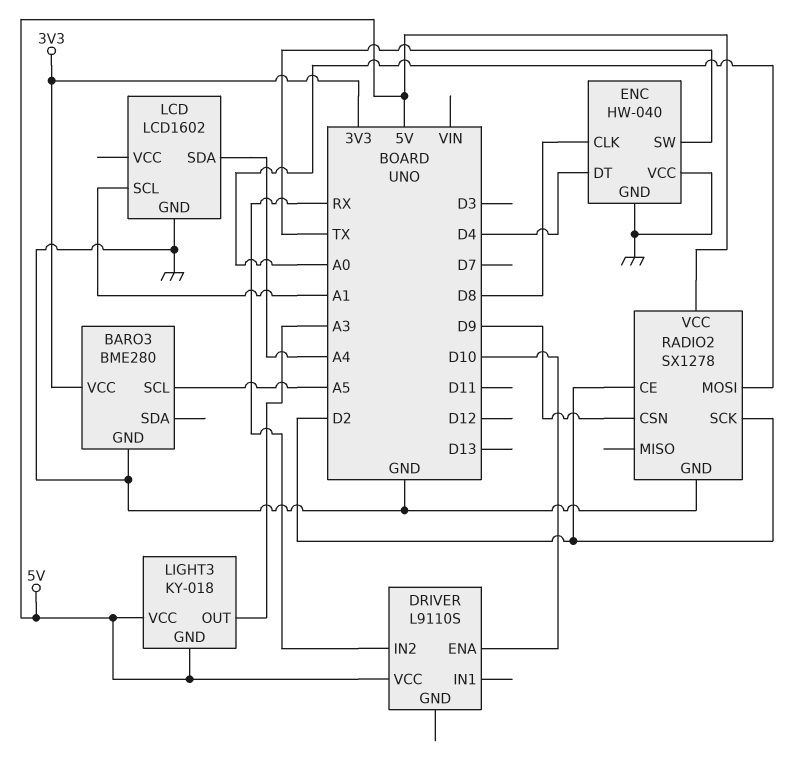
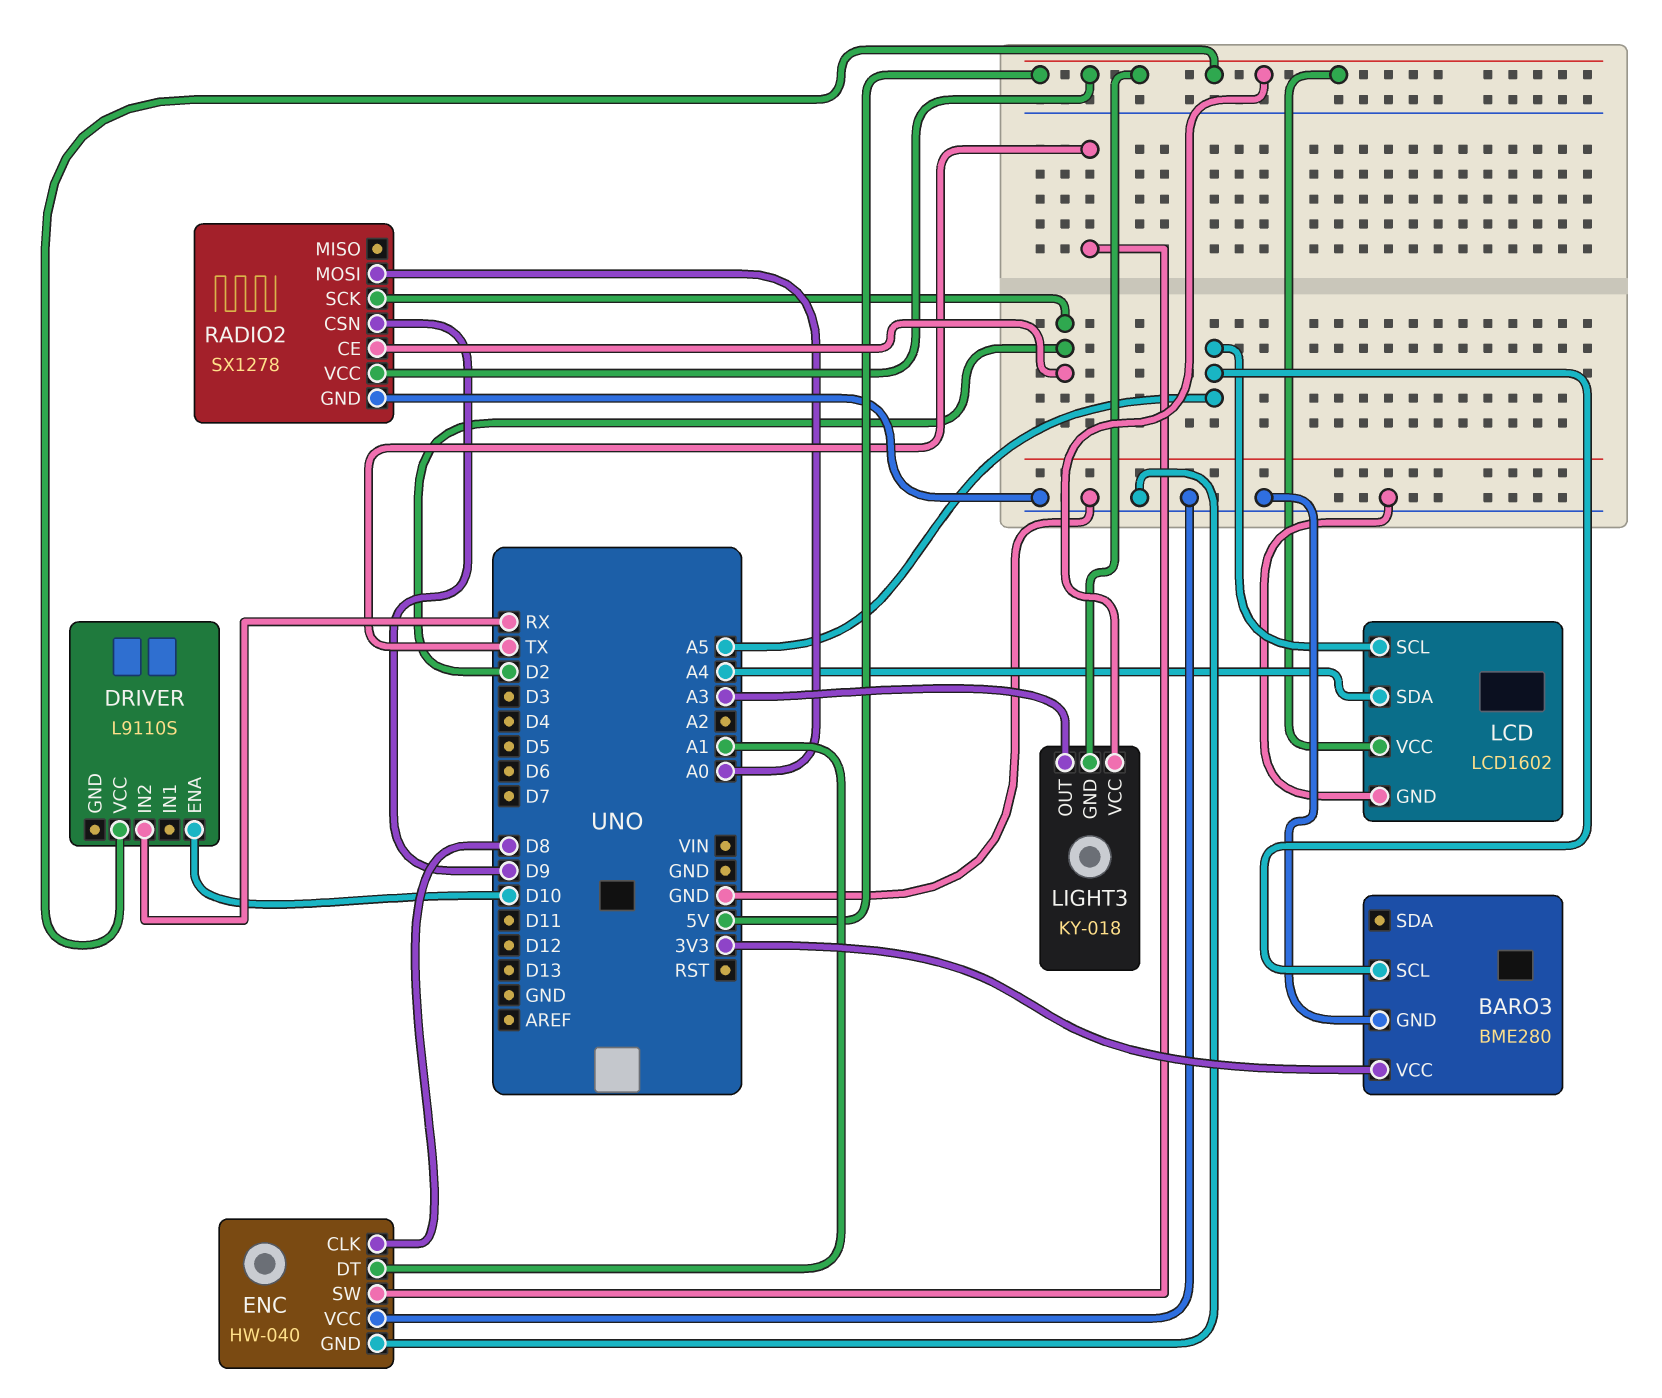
ENC pin DT: D4 -> A1
LCD pin SCL: A1 -> A5
LCD pin VCC: none -> 5V

